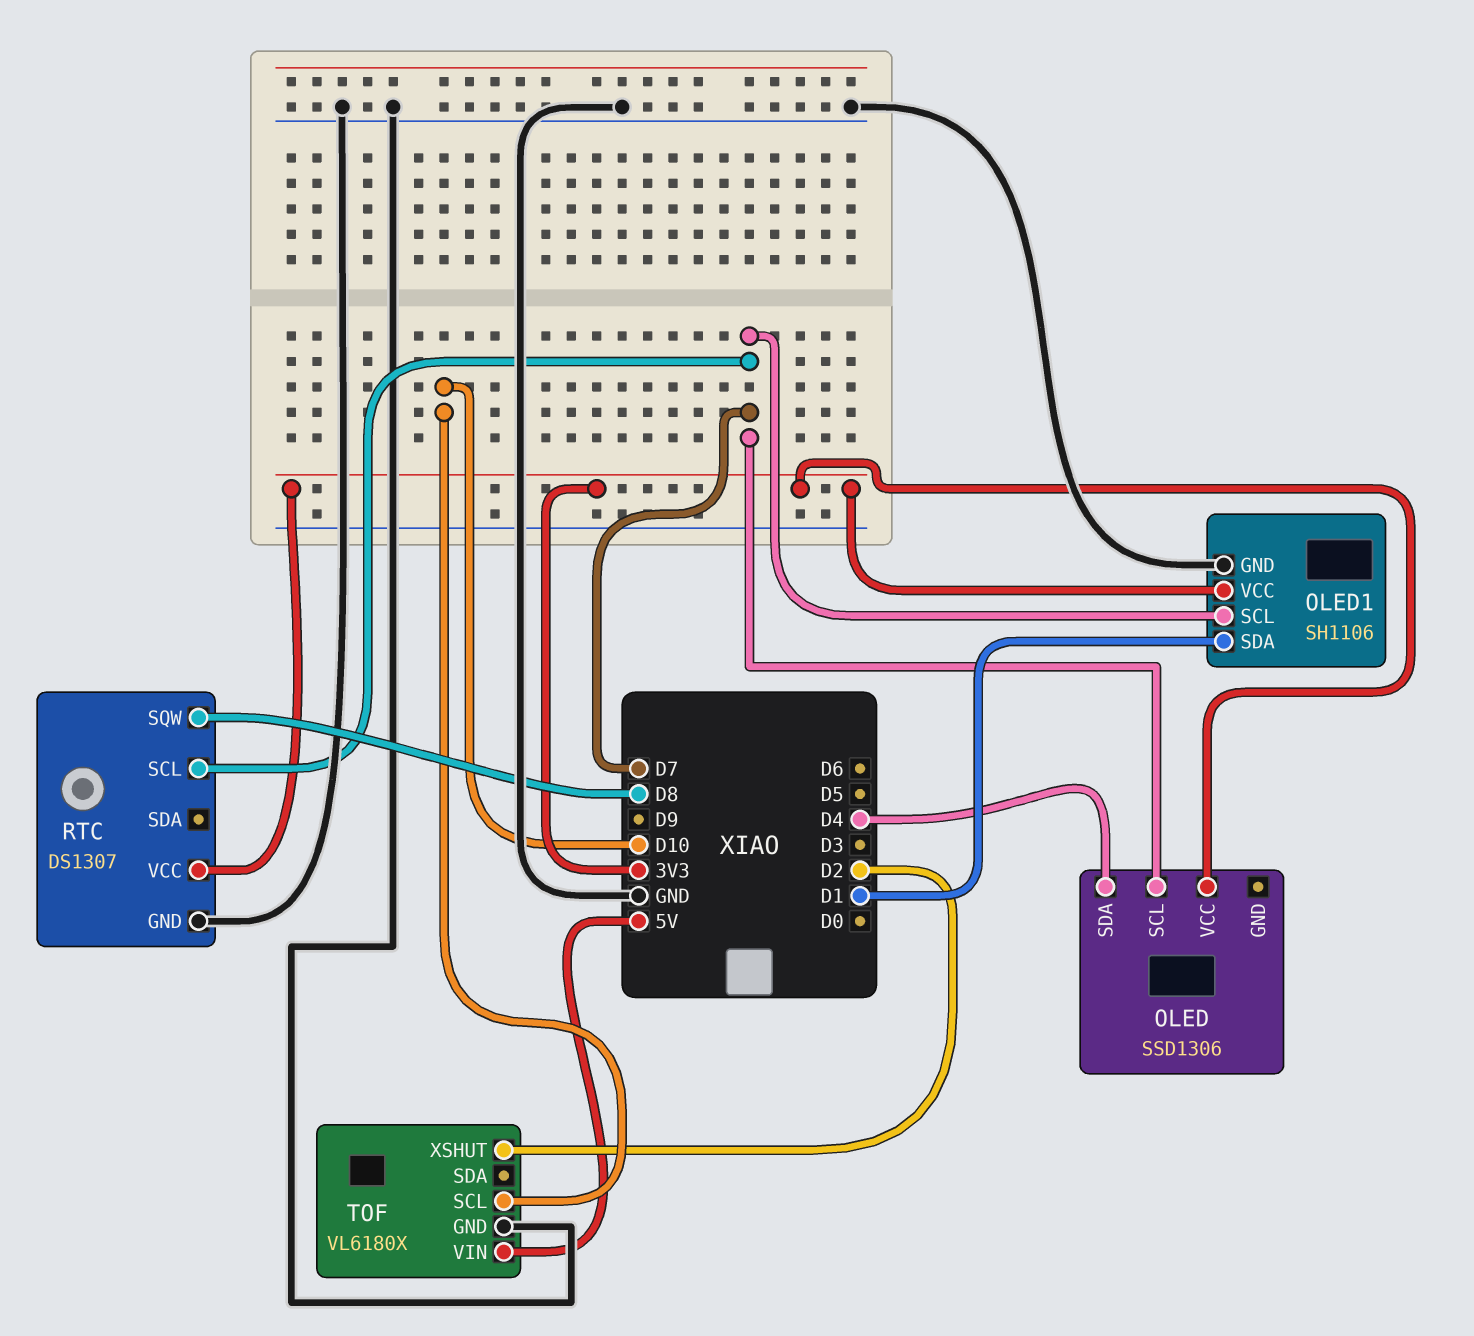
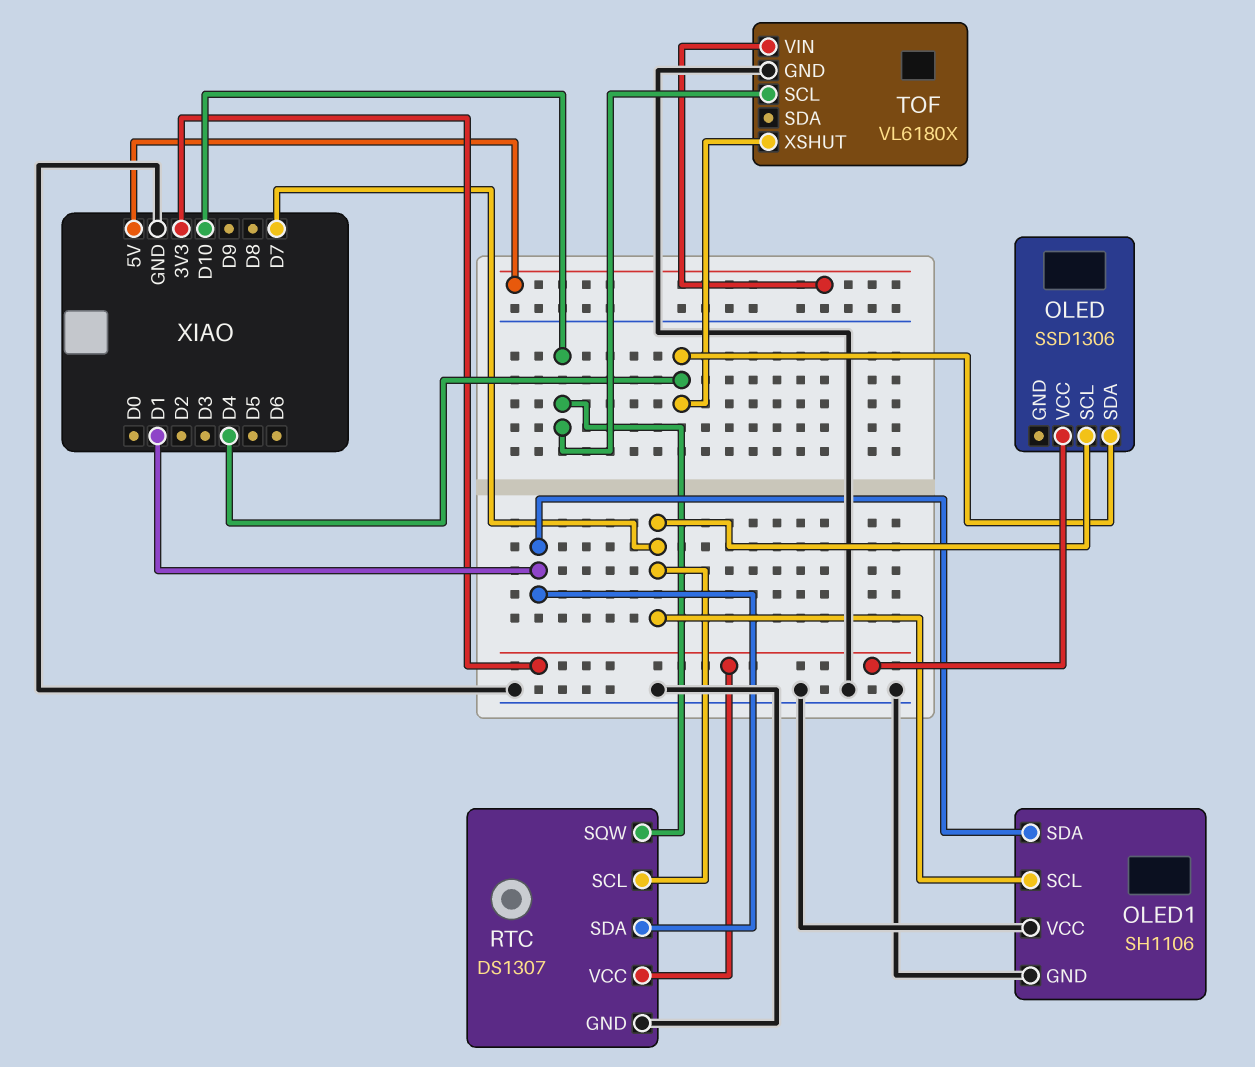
OLED1 pin VCC: 3V3 -> GND
RTC pin SDA: none -> D1
RTC pin SQW: D8 -> D10
TOF pin XSHUT: D2 -> D4

